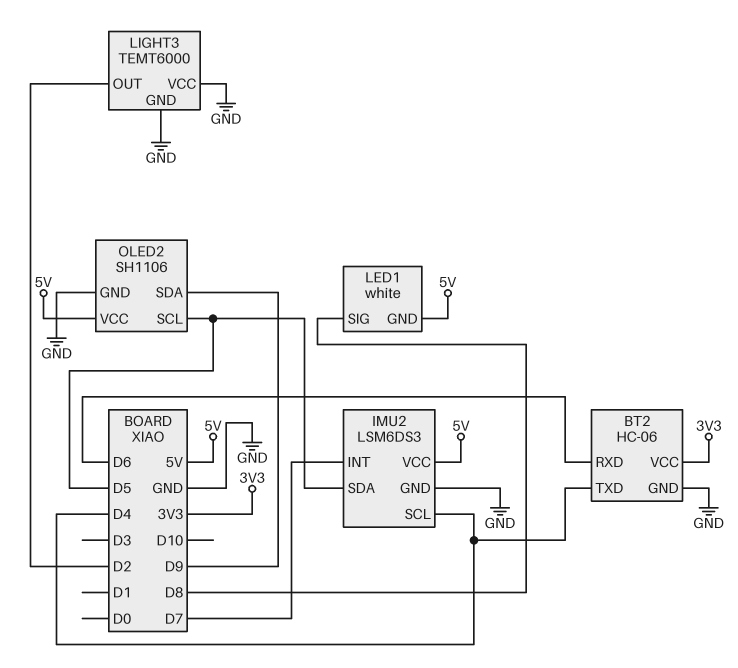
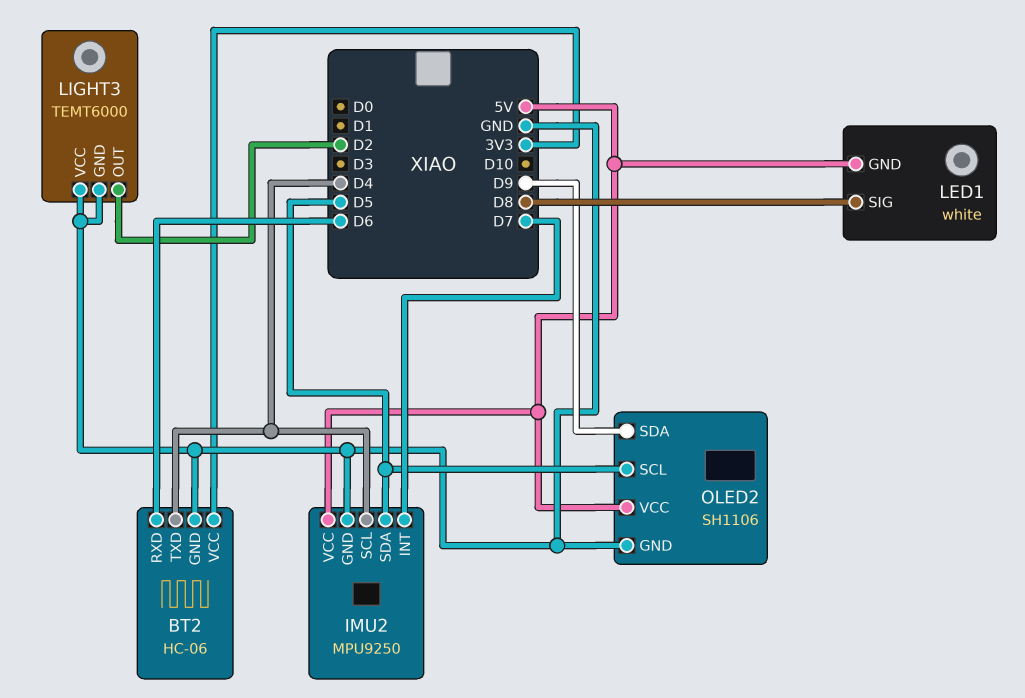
IMU2: LSM6DS3 -> MPU9250

